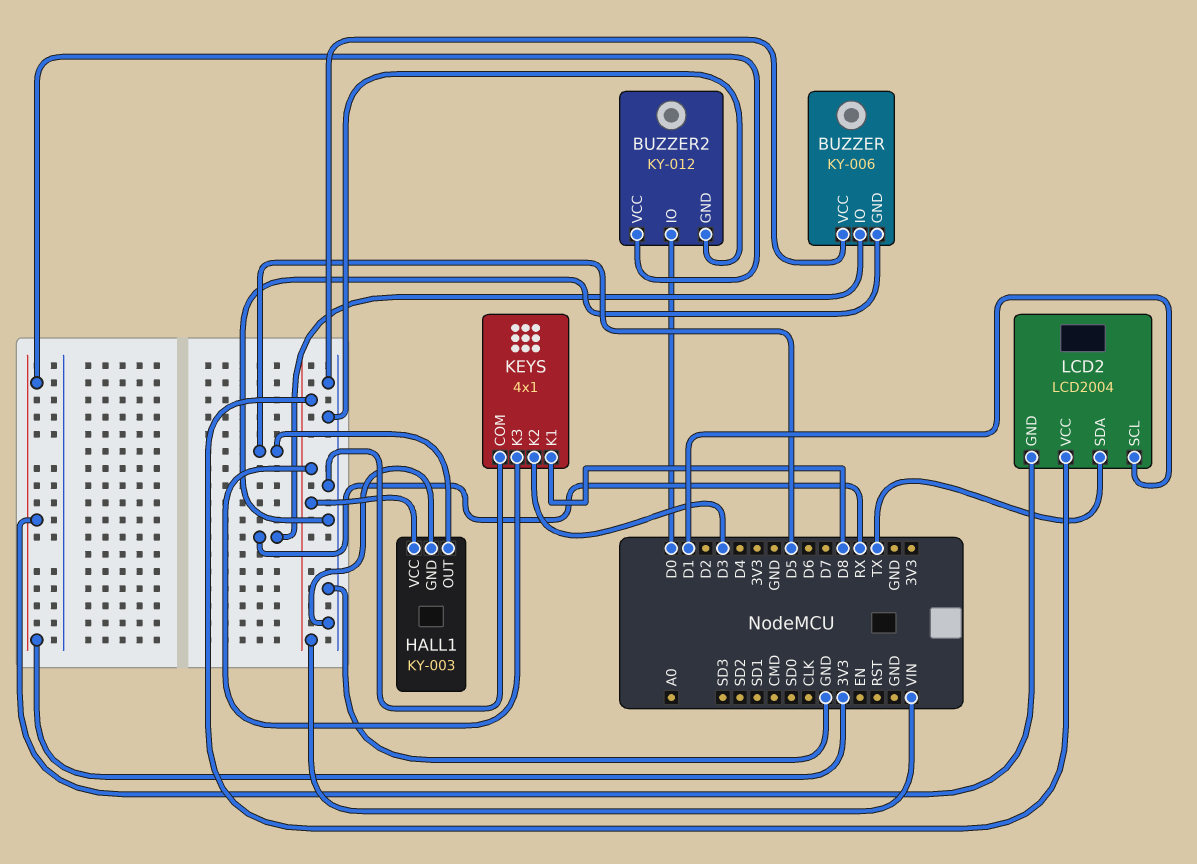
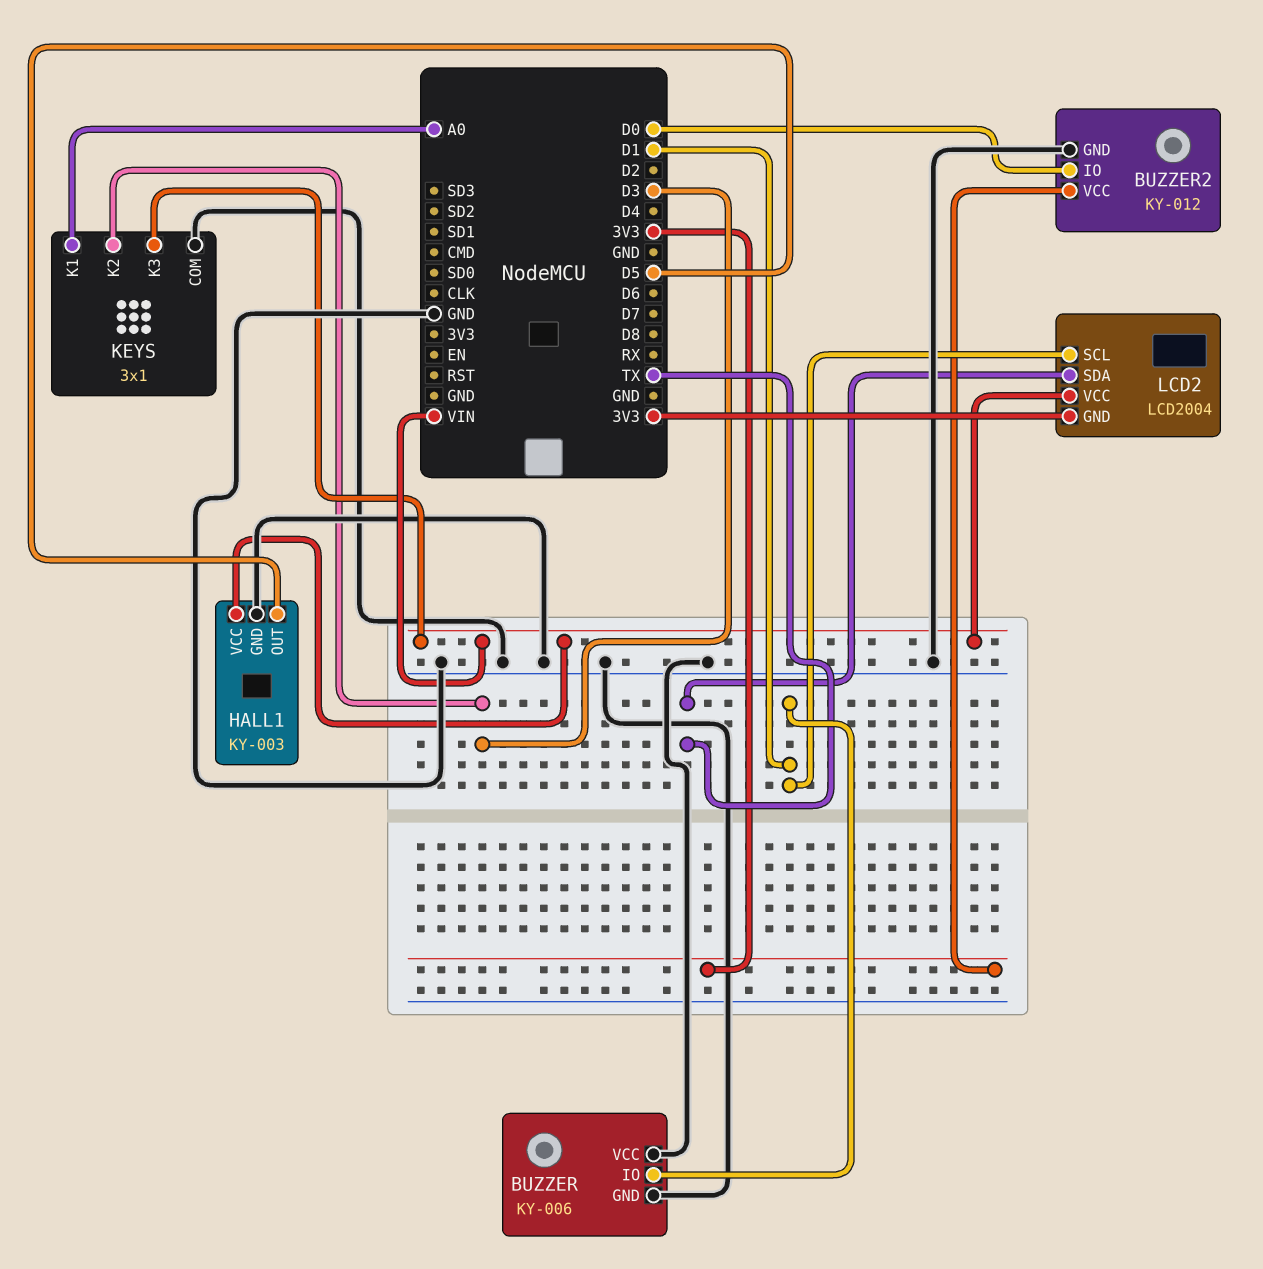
BUZZER pin IO: RX -> D1
KEYS: 4x1 -> 3x1
KEYS pin K1: D8 -> A0

